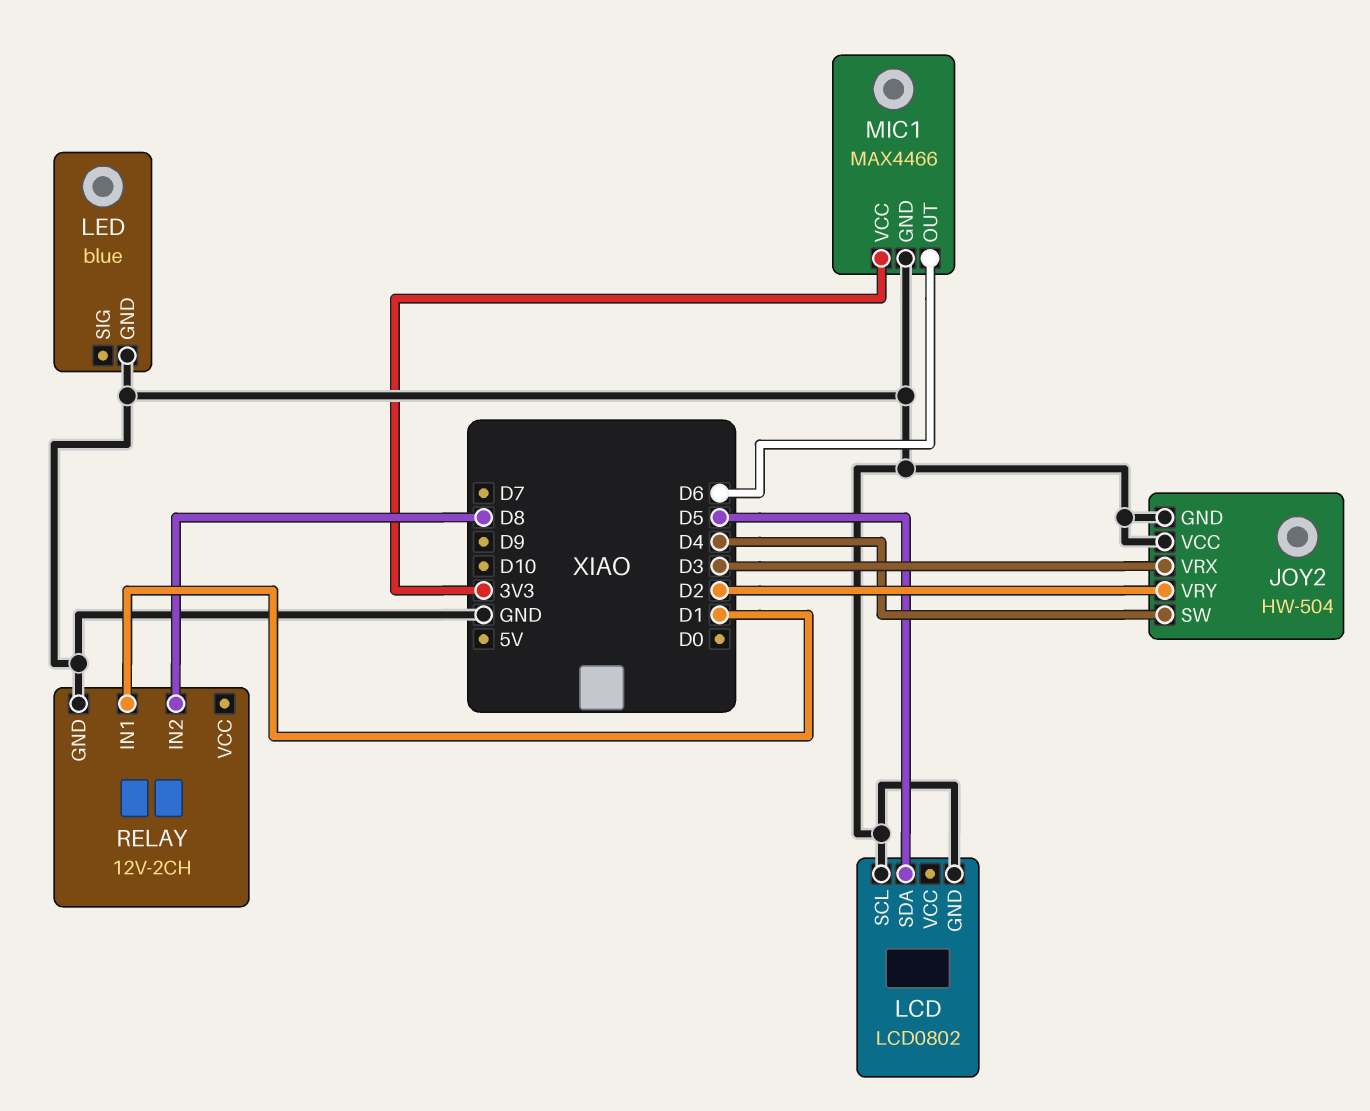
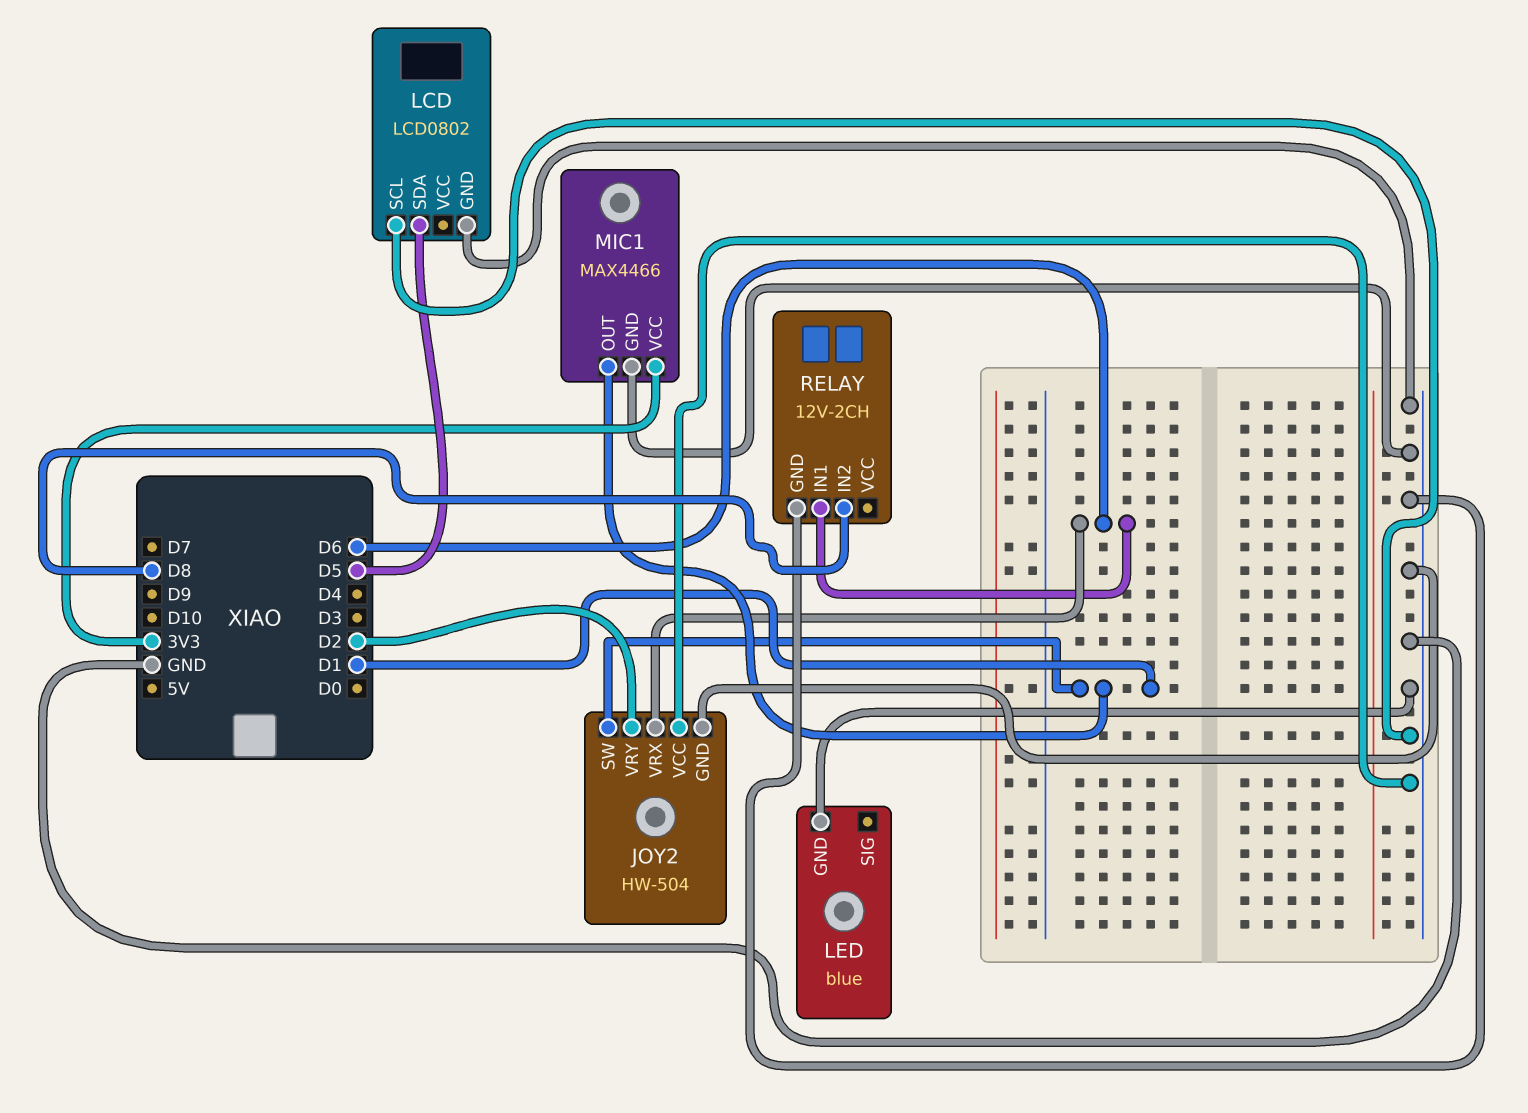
JOY2 pin SW: D4 -> D1
JOY2 pin VRX: D3 -> D6
MIC1 pin OUT: D6 -> D1
RELAY pin IN1: D1 -> D6

